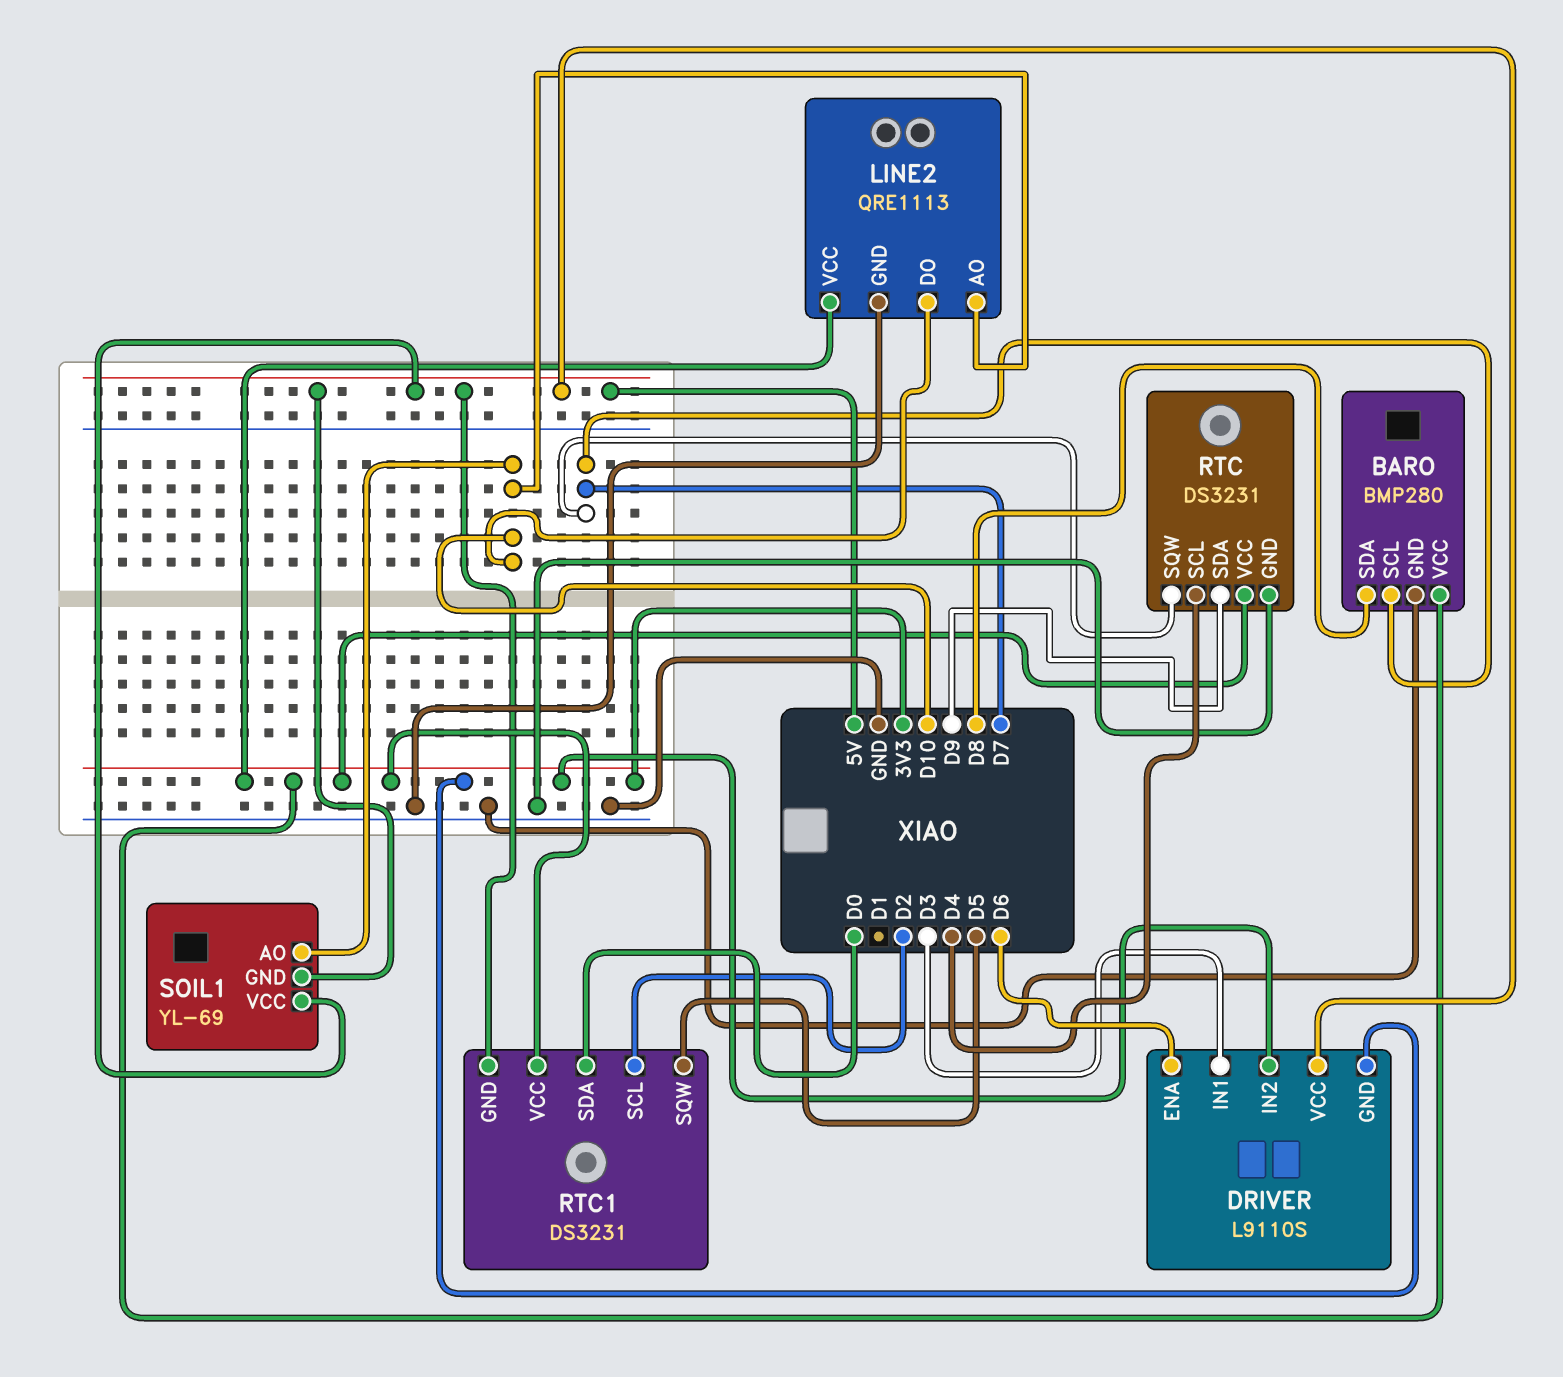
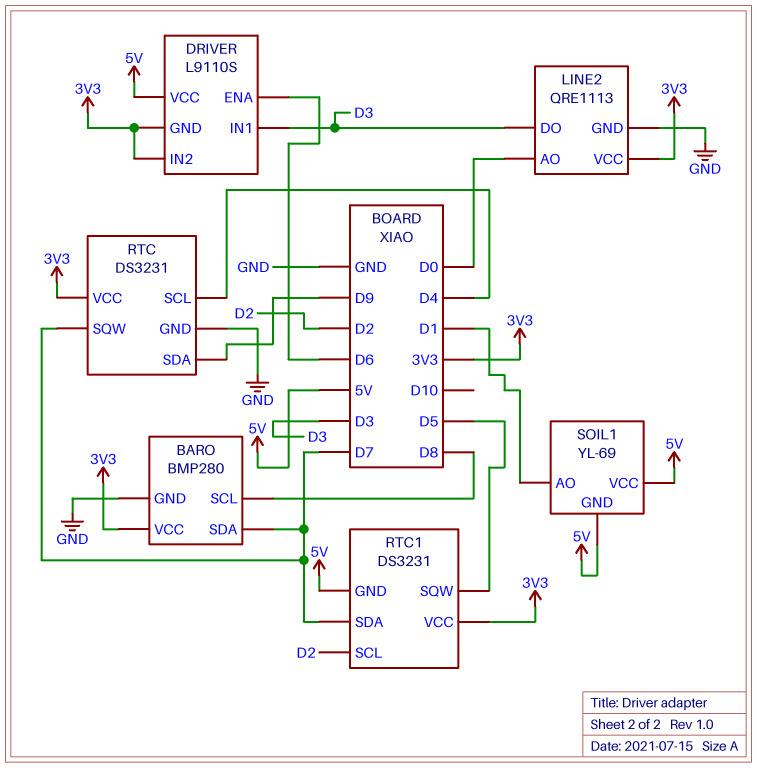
BARO pin SCL: D7 -> D8
BARO pin SDA: D8 -> D7
LINE2 pin AO: D10 -> D0
LINE2 pin DO: D10 -> D3
RTC1 pin SDA: D0 -> D7
SOIL1 pin AO: D10 -> D1

